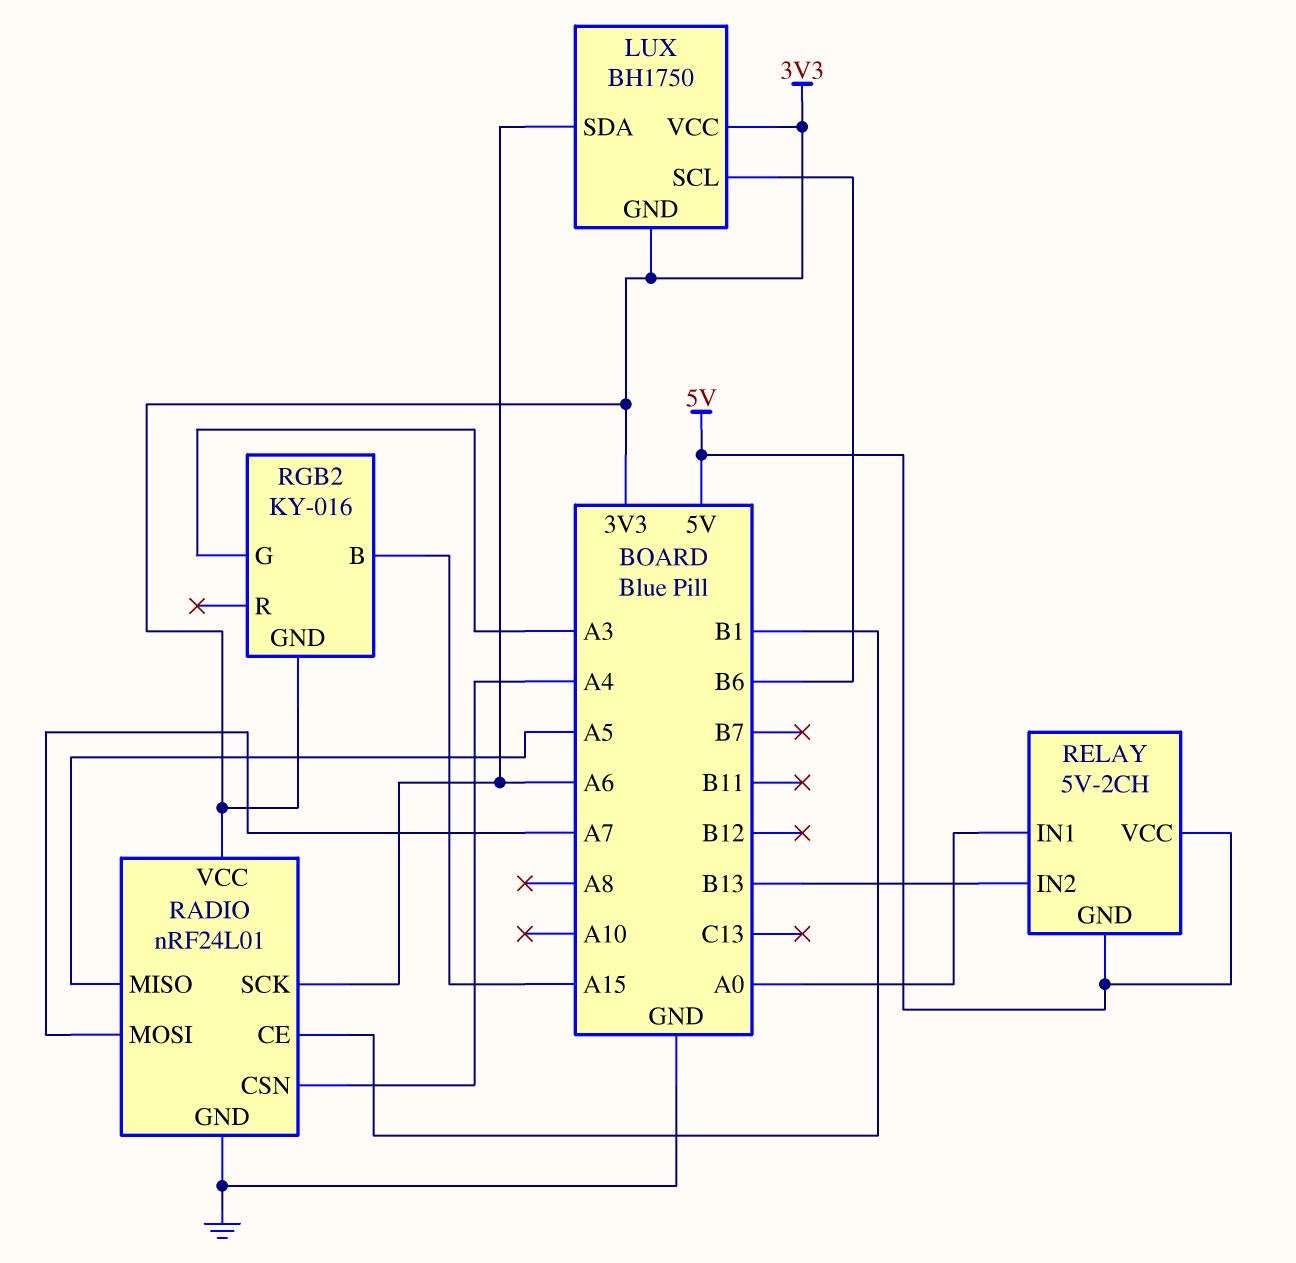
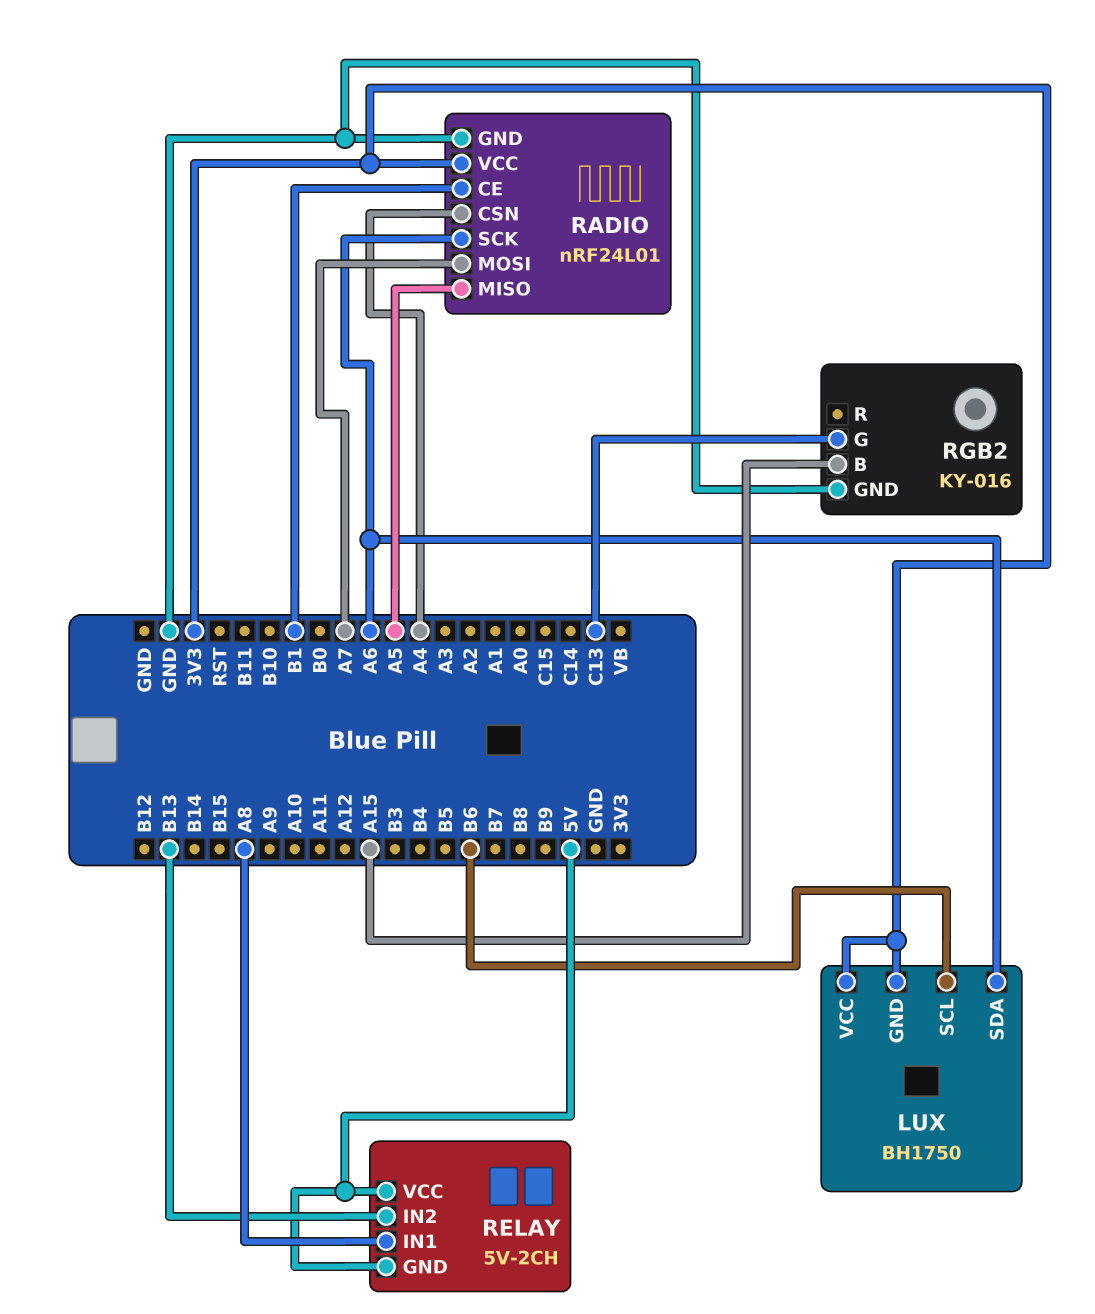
RELAY pin IN1: A0 -> A8
RGB2 pin G: A3 -> C13
RGB2 pin GND: 3V3 -> GND

